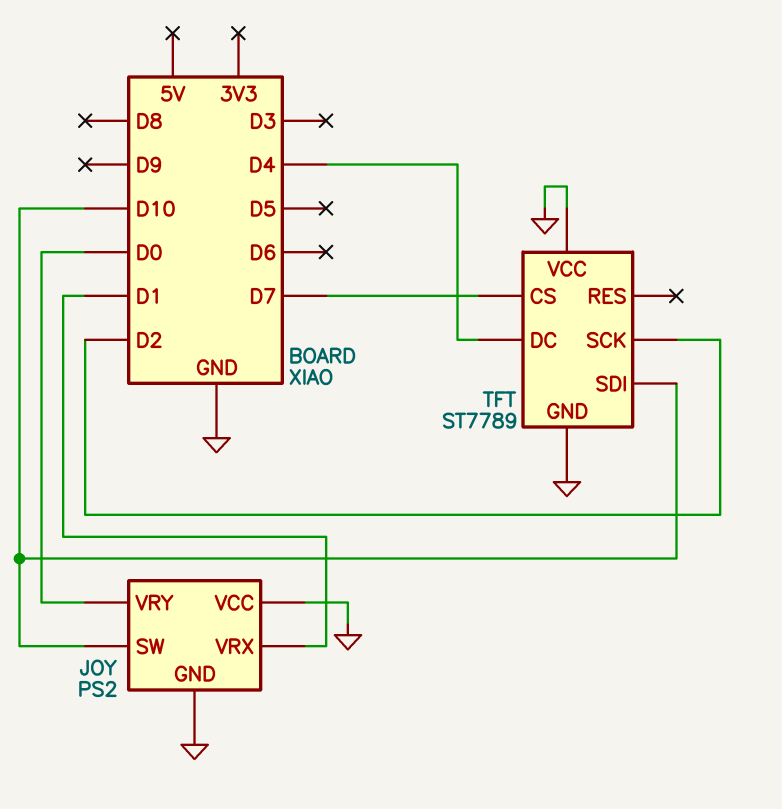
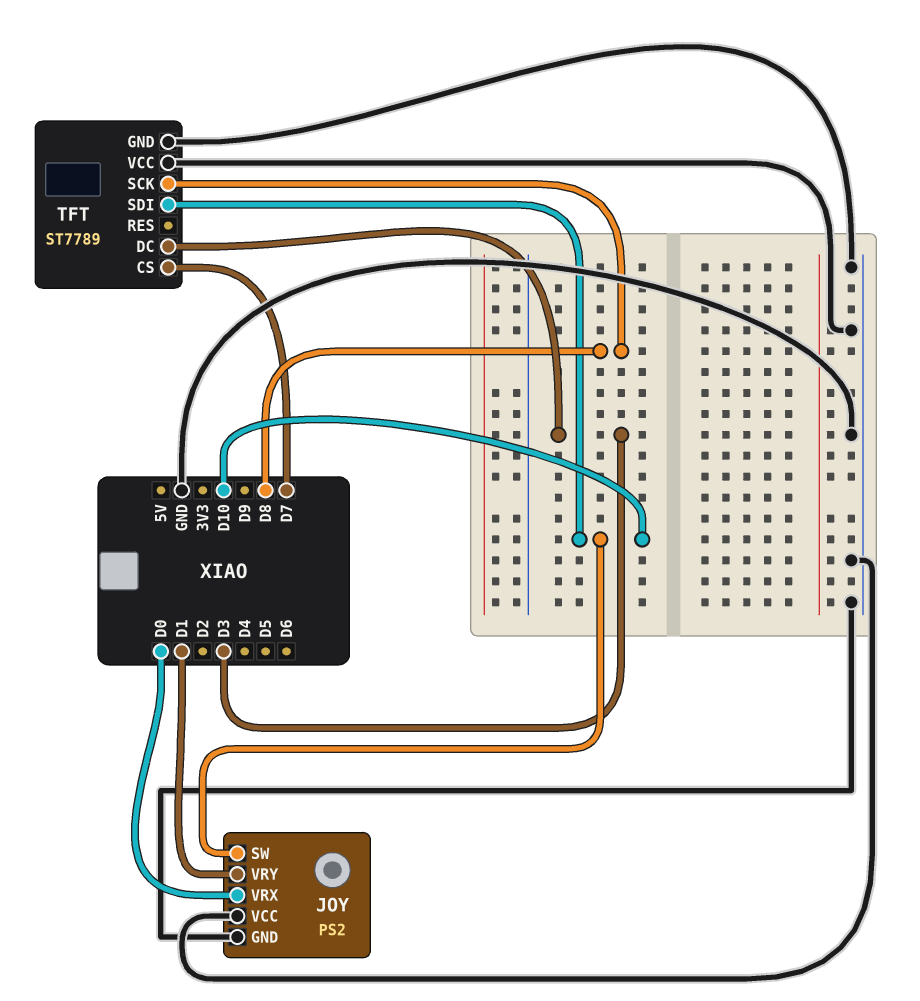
JOY pin VRX: D1 -> D0
JOY pin VRY: D0 -> D1
TFT pin DC: D4 -> D3
TFT pin SCK: D2 -> D8

